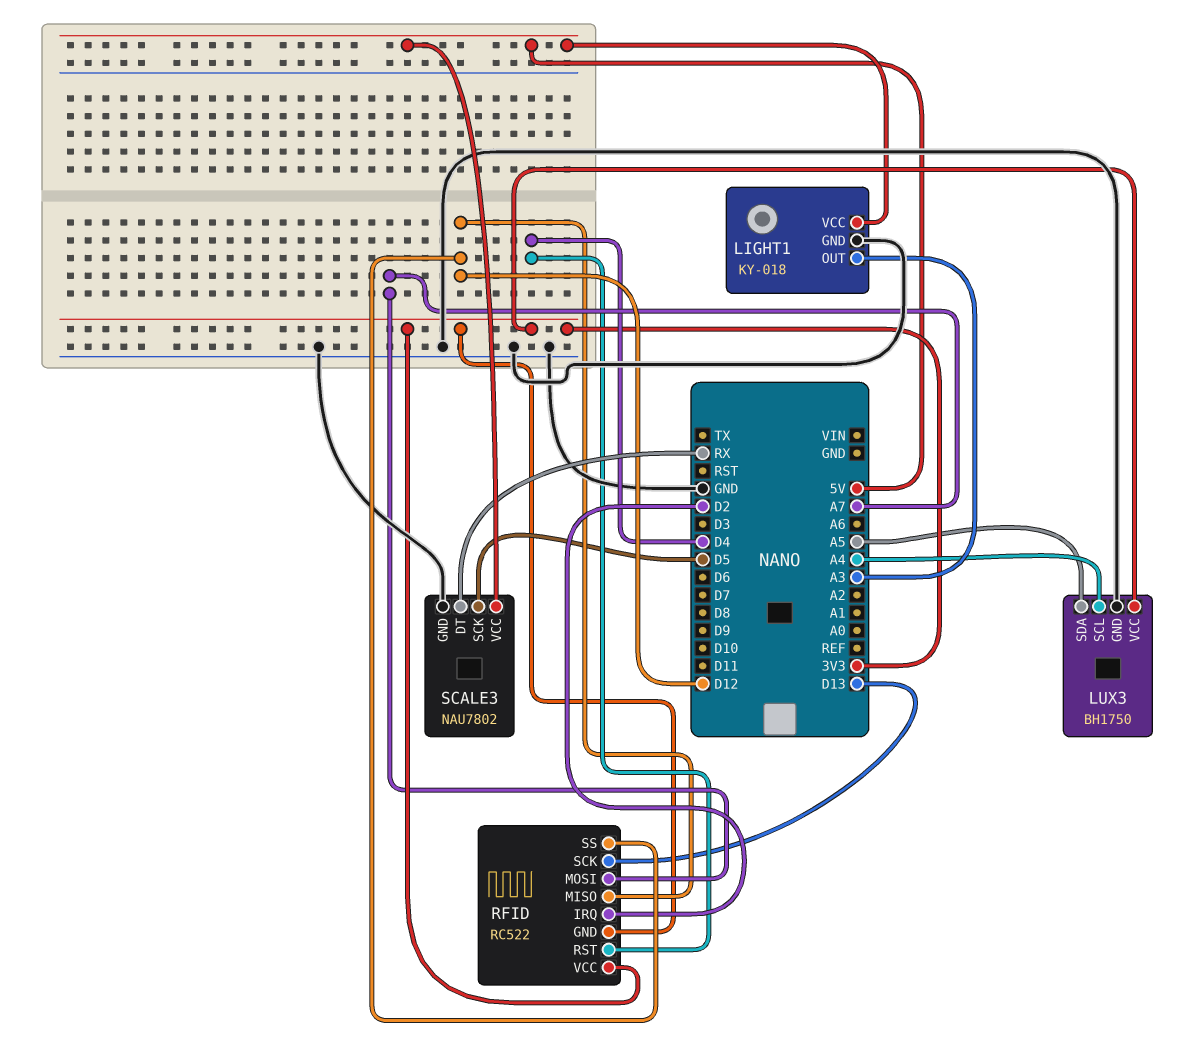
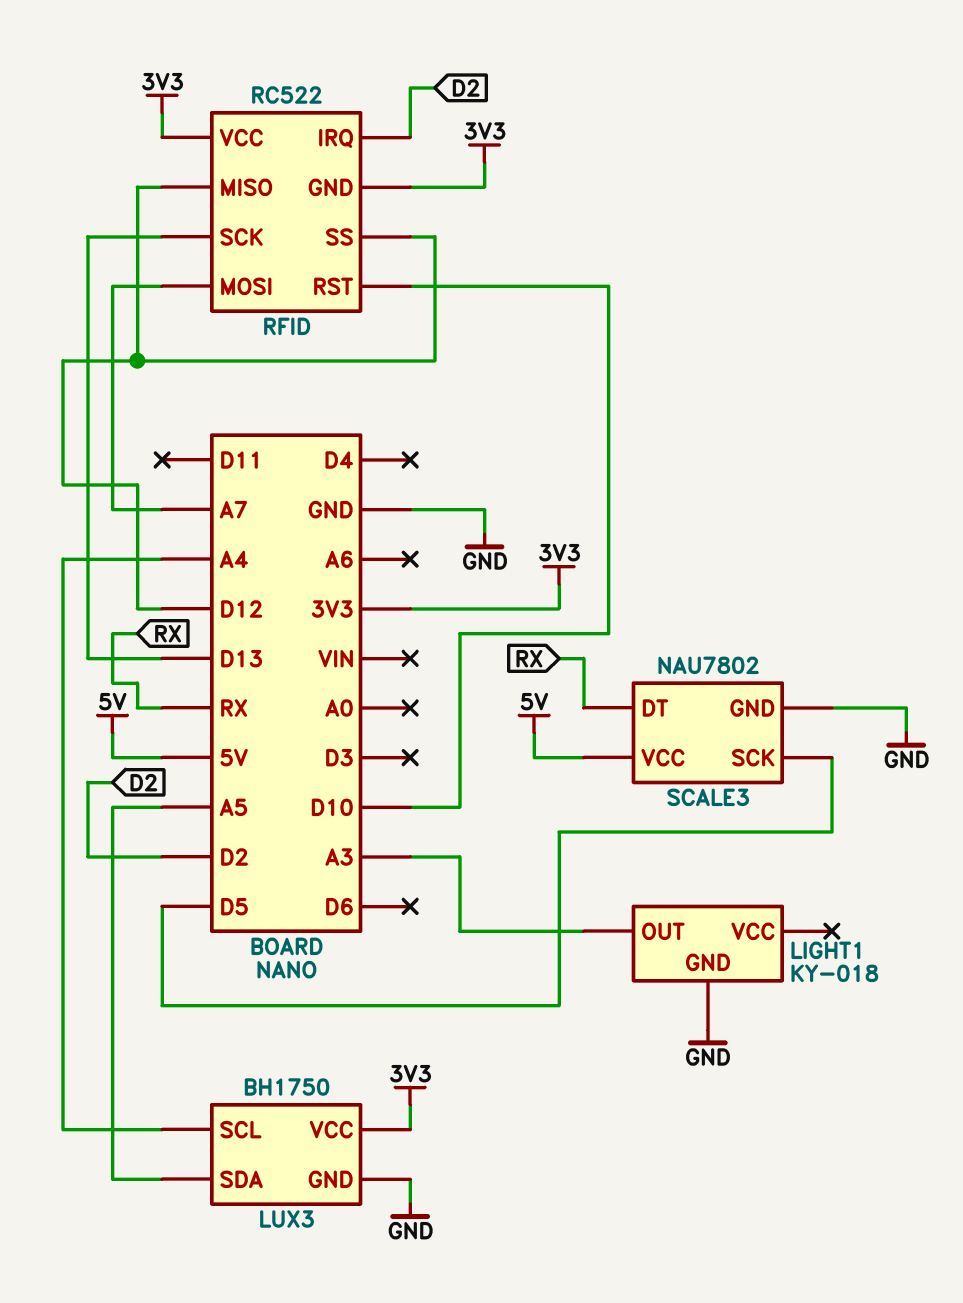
LIGHT1 pin VCC: 5V -> none
RFID pin RST: D4 -> D10

